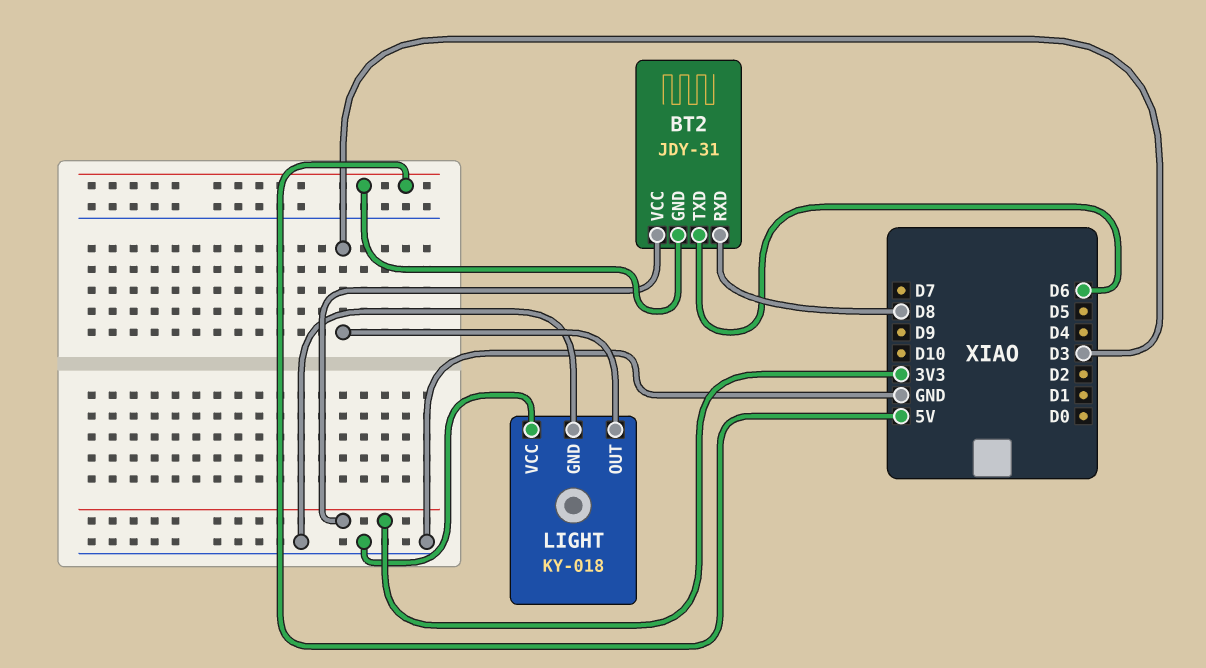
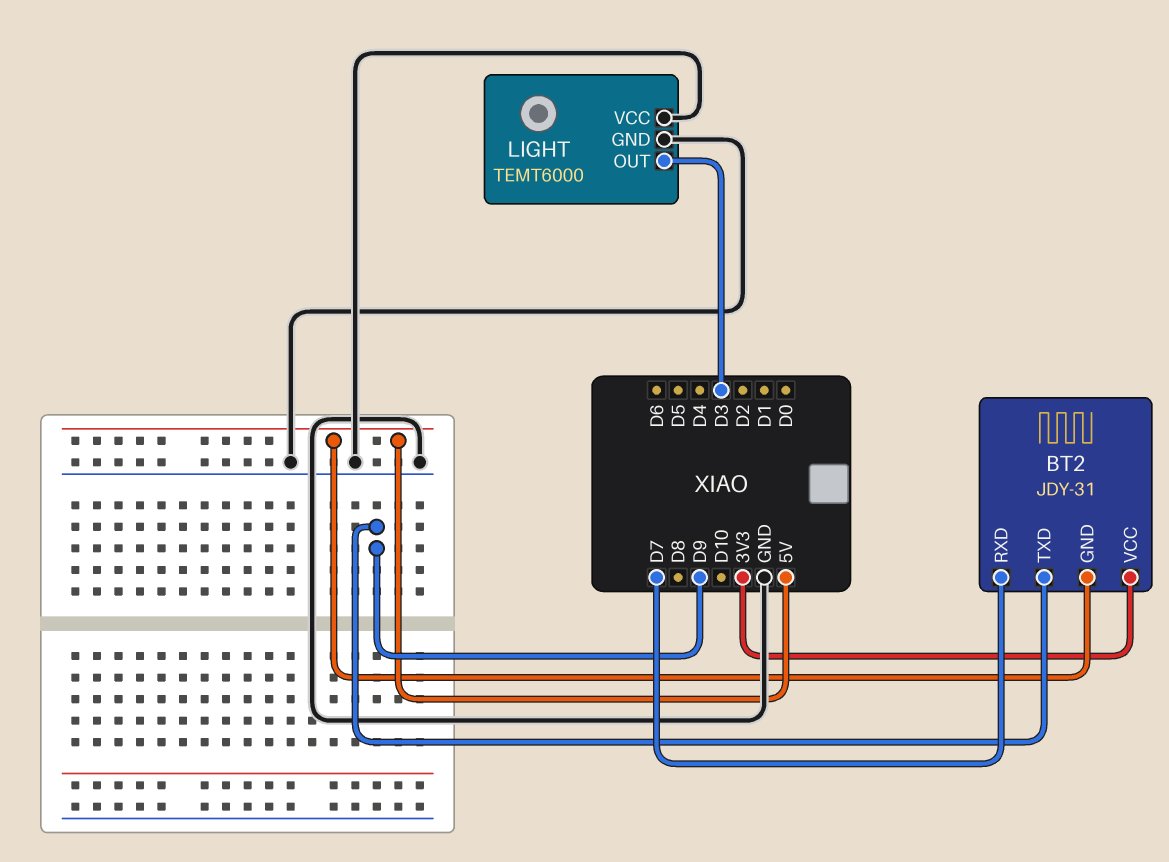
BT2 pin RXD: D8 -> D7
BT2 pin TXD: D6 -> D9
LIGHT: KY-018 -> TEMT6000

